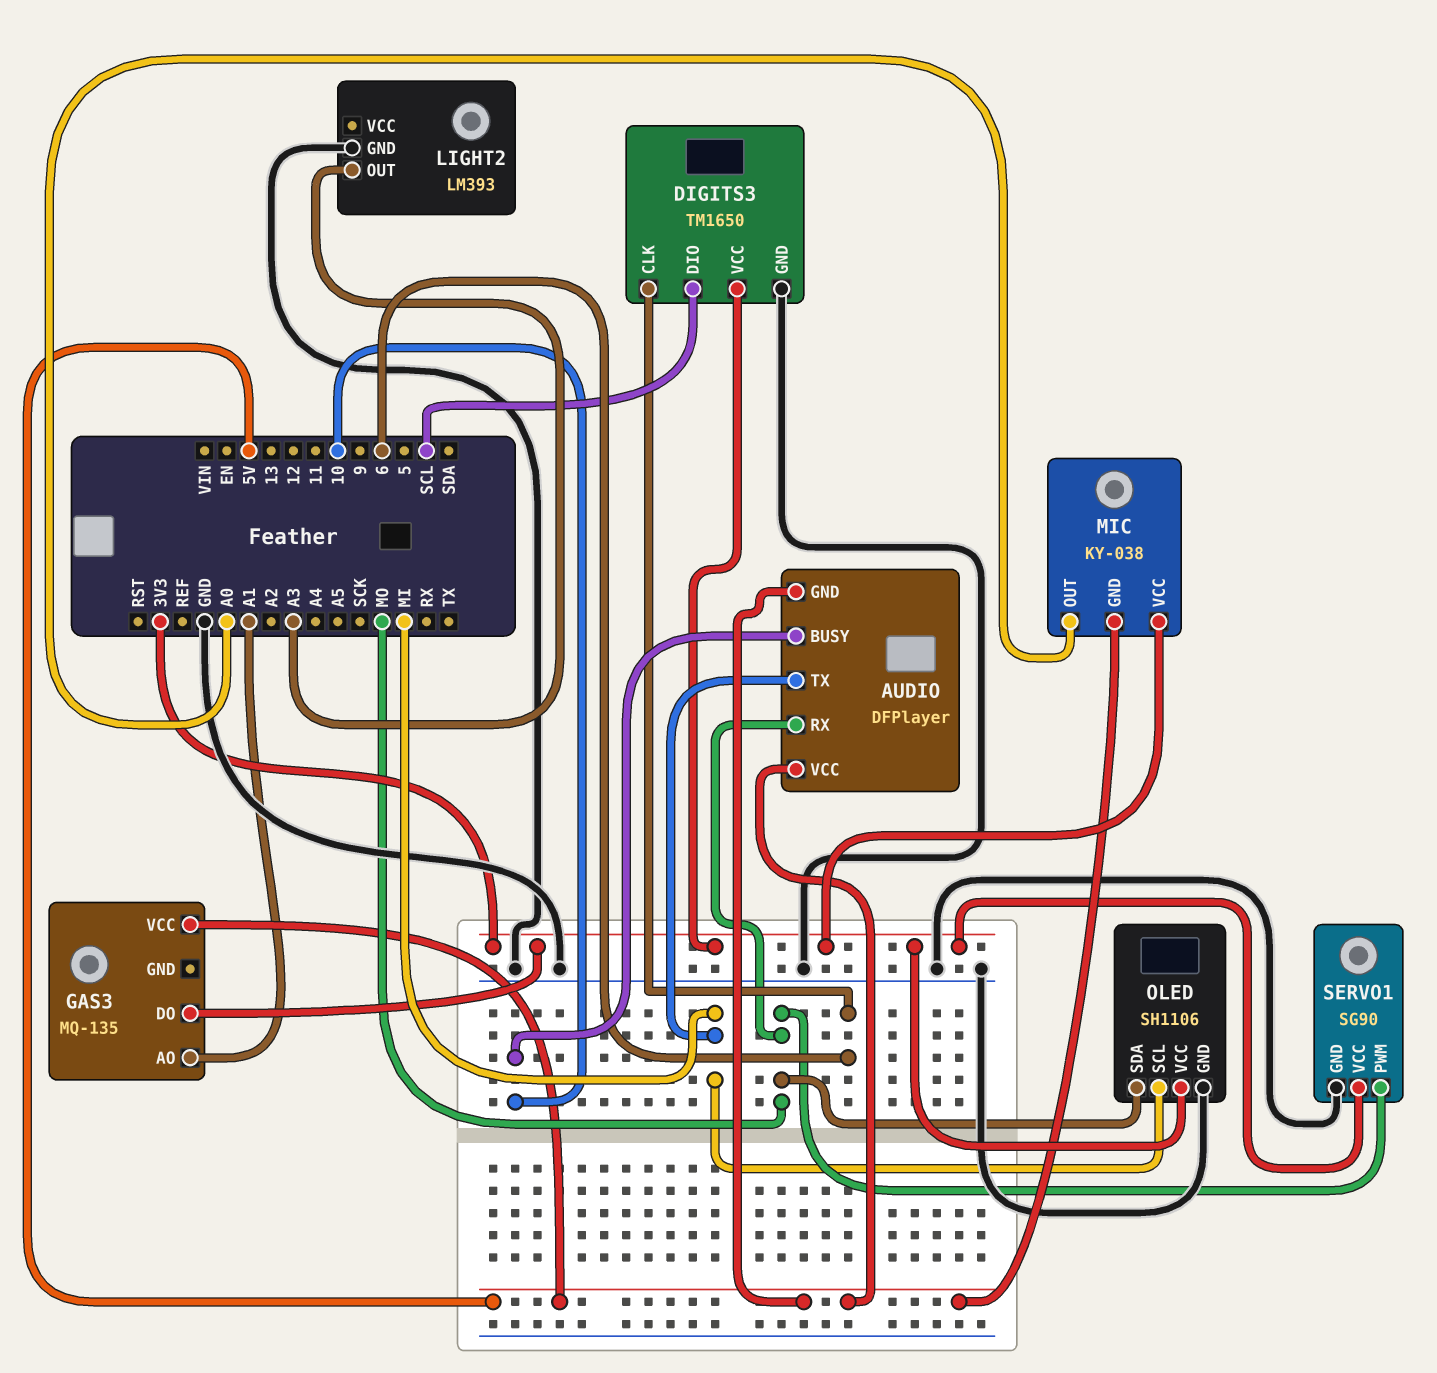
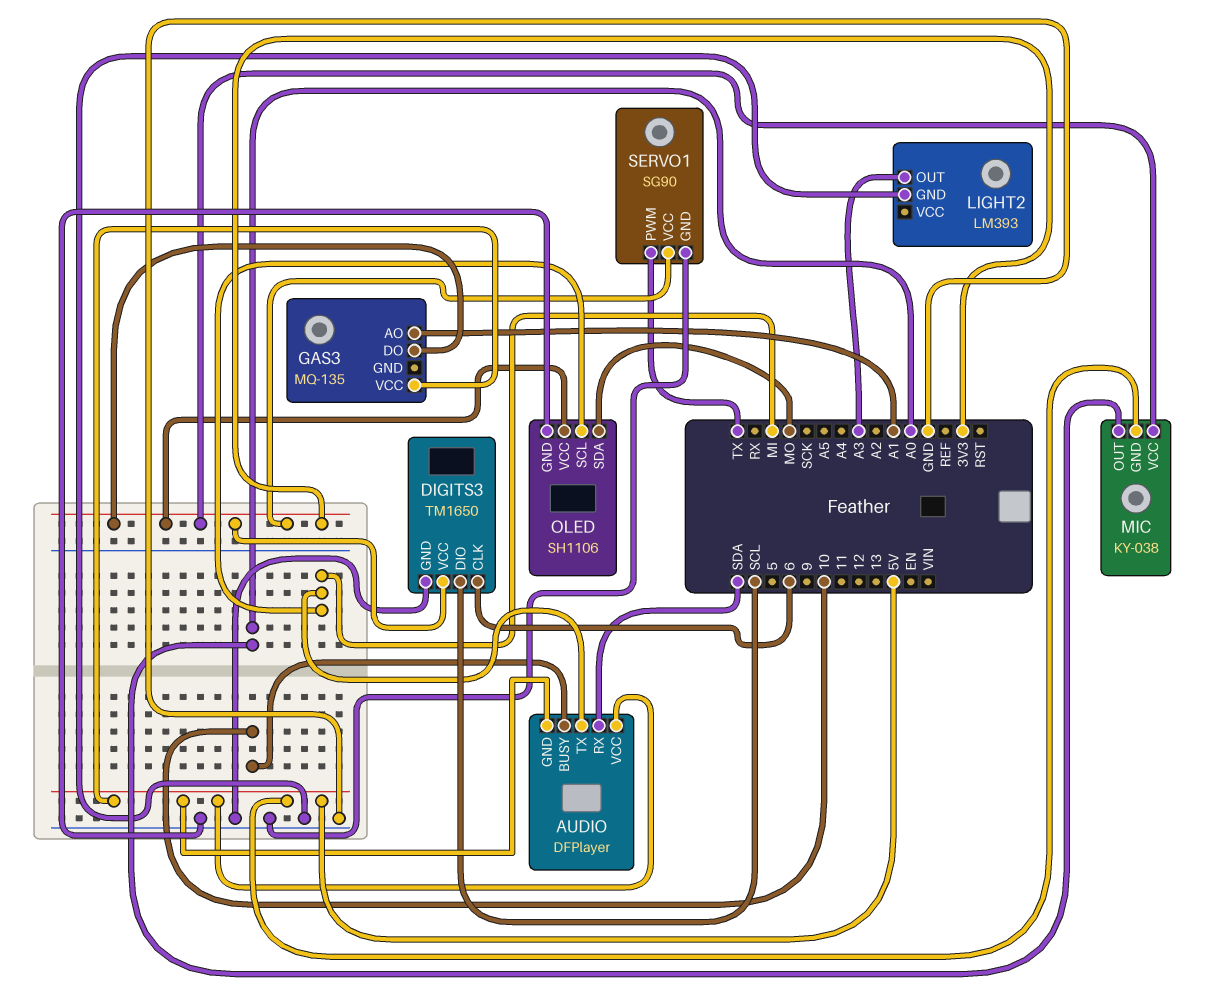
AUDIO pin RX: MO -> SDA
SERVO1 pin PWM: MO -> TX

